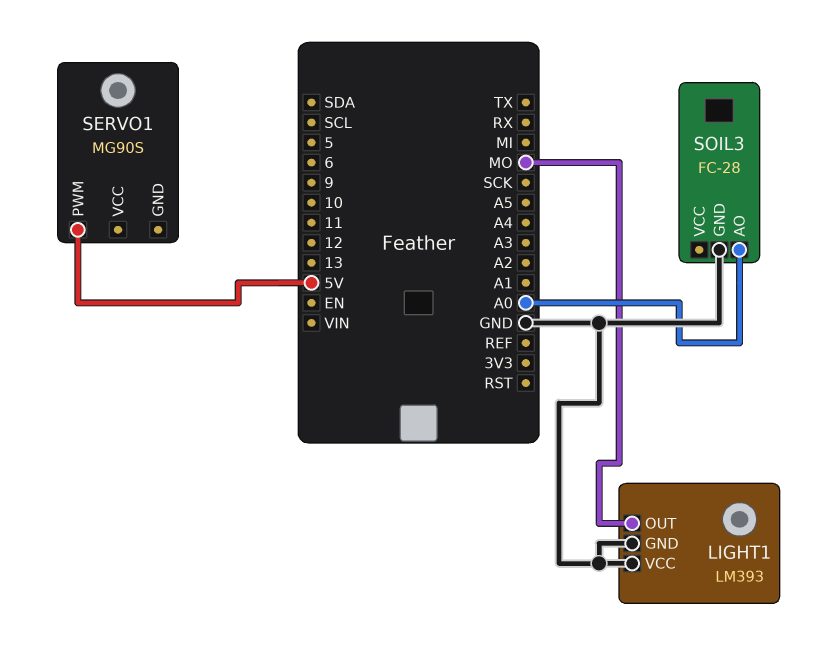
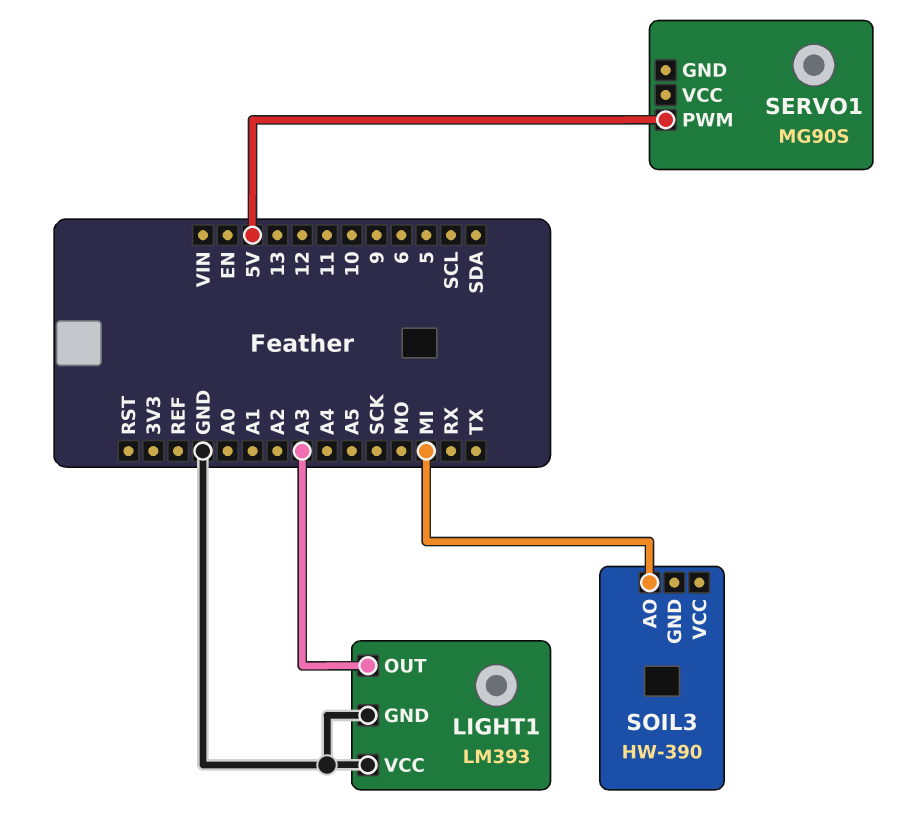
LIGHT1 pin OUT: MO -> A3
SOIL3: FC-28 -> HW-390
SOIL3 pin AO: A0 -> MI
SOIL3 pin GND: GND -> none

